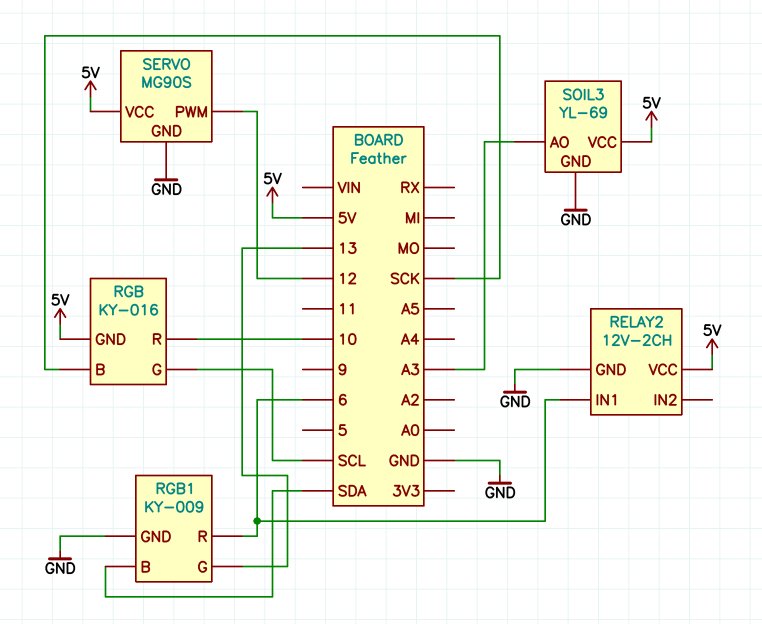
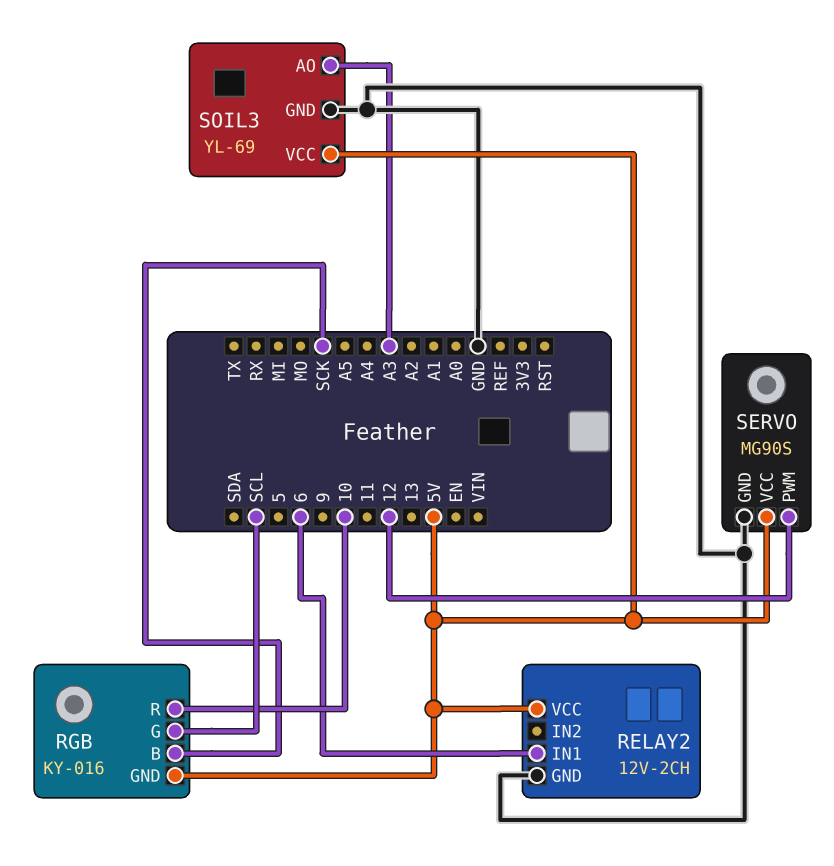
RGB1: KY-009 -> none
RGB1 pin B: SDA -> none
RGB1 pin G: 13 -> none
RGB1 pin GND: GND -> none
RGB1 pin R: 6 -> none

